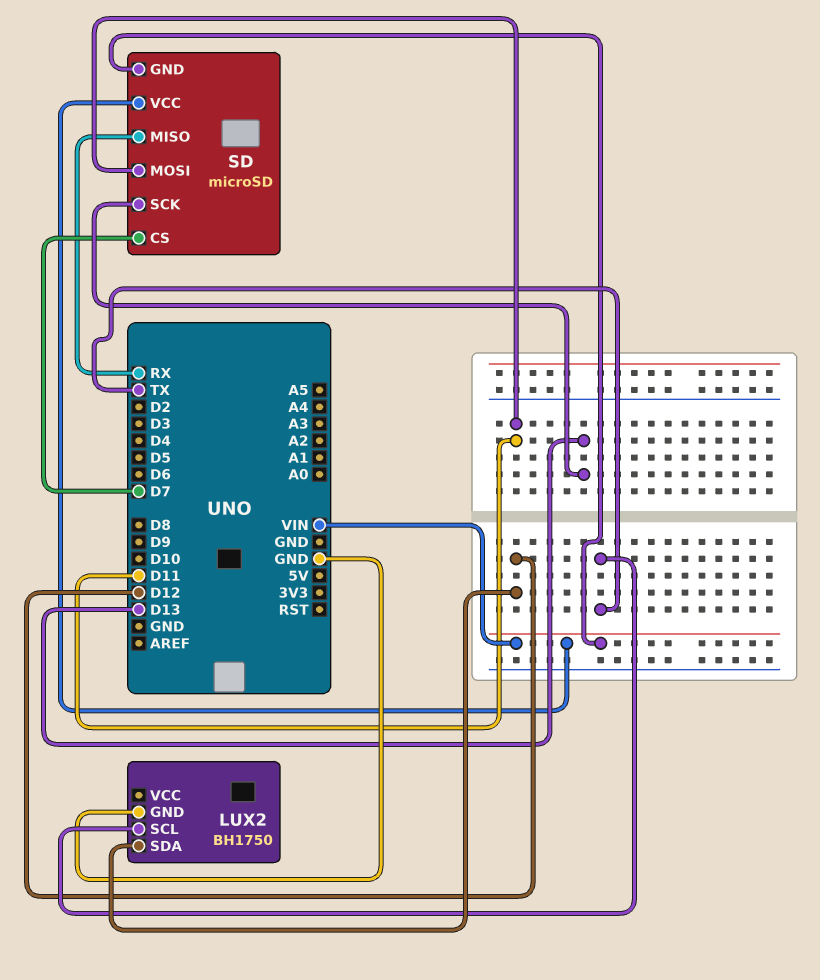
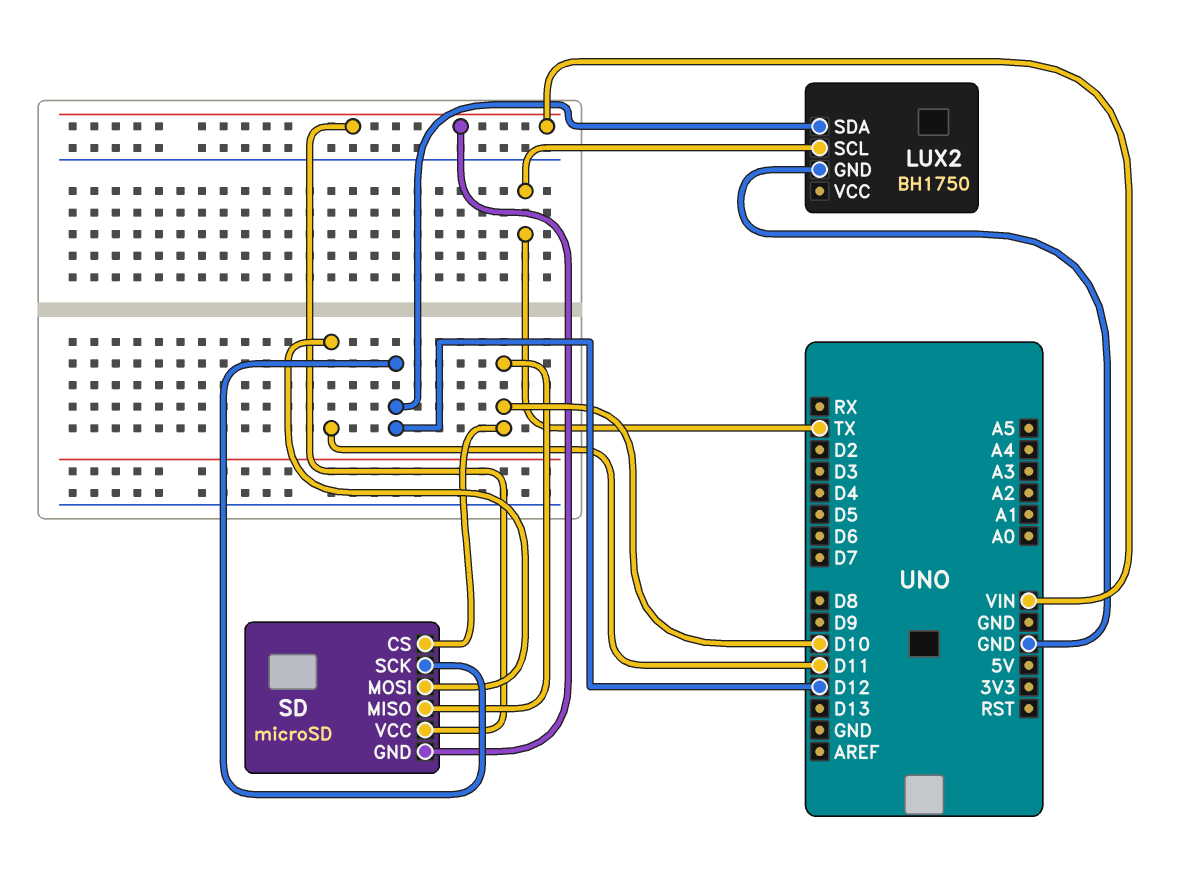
SD pin CS: D7 -> D10
SD pin MISO: RX -> D10
SD pin SCK: D13 -> D12

